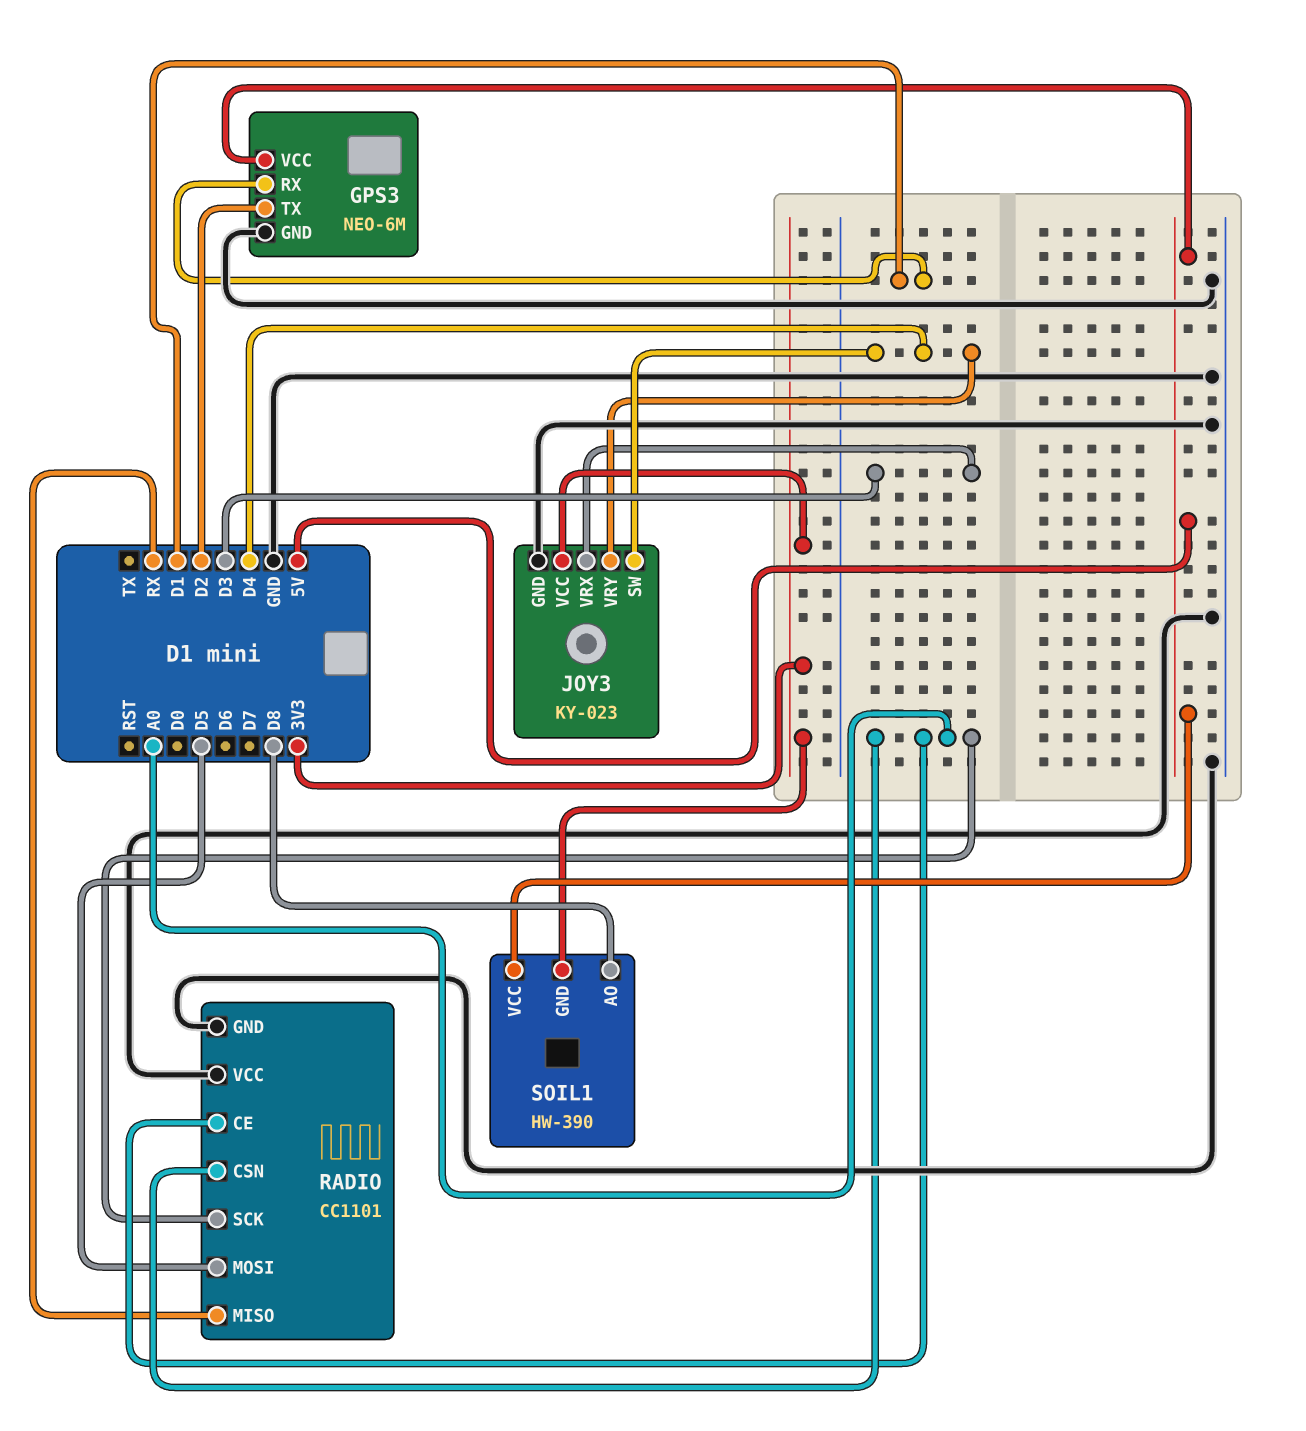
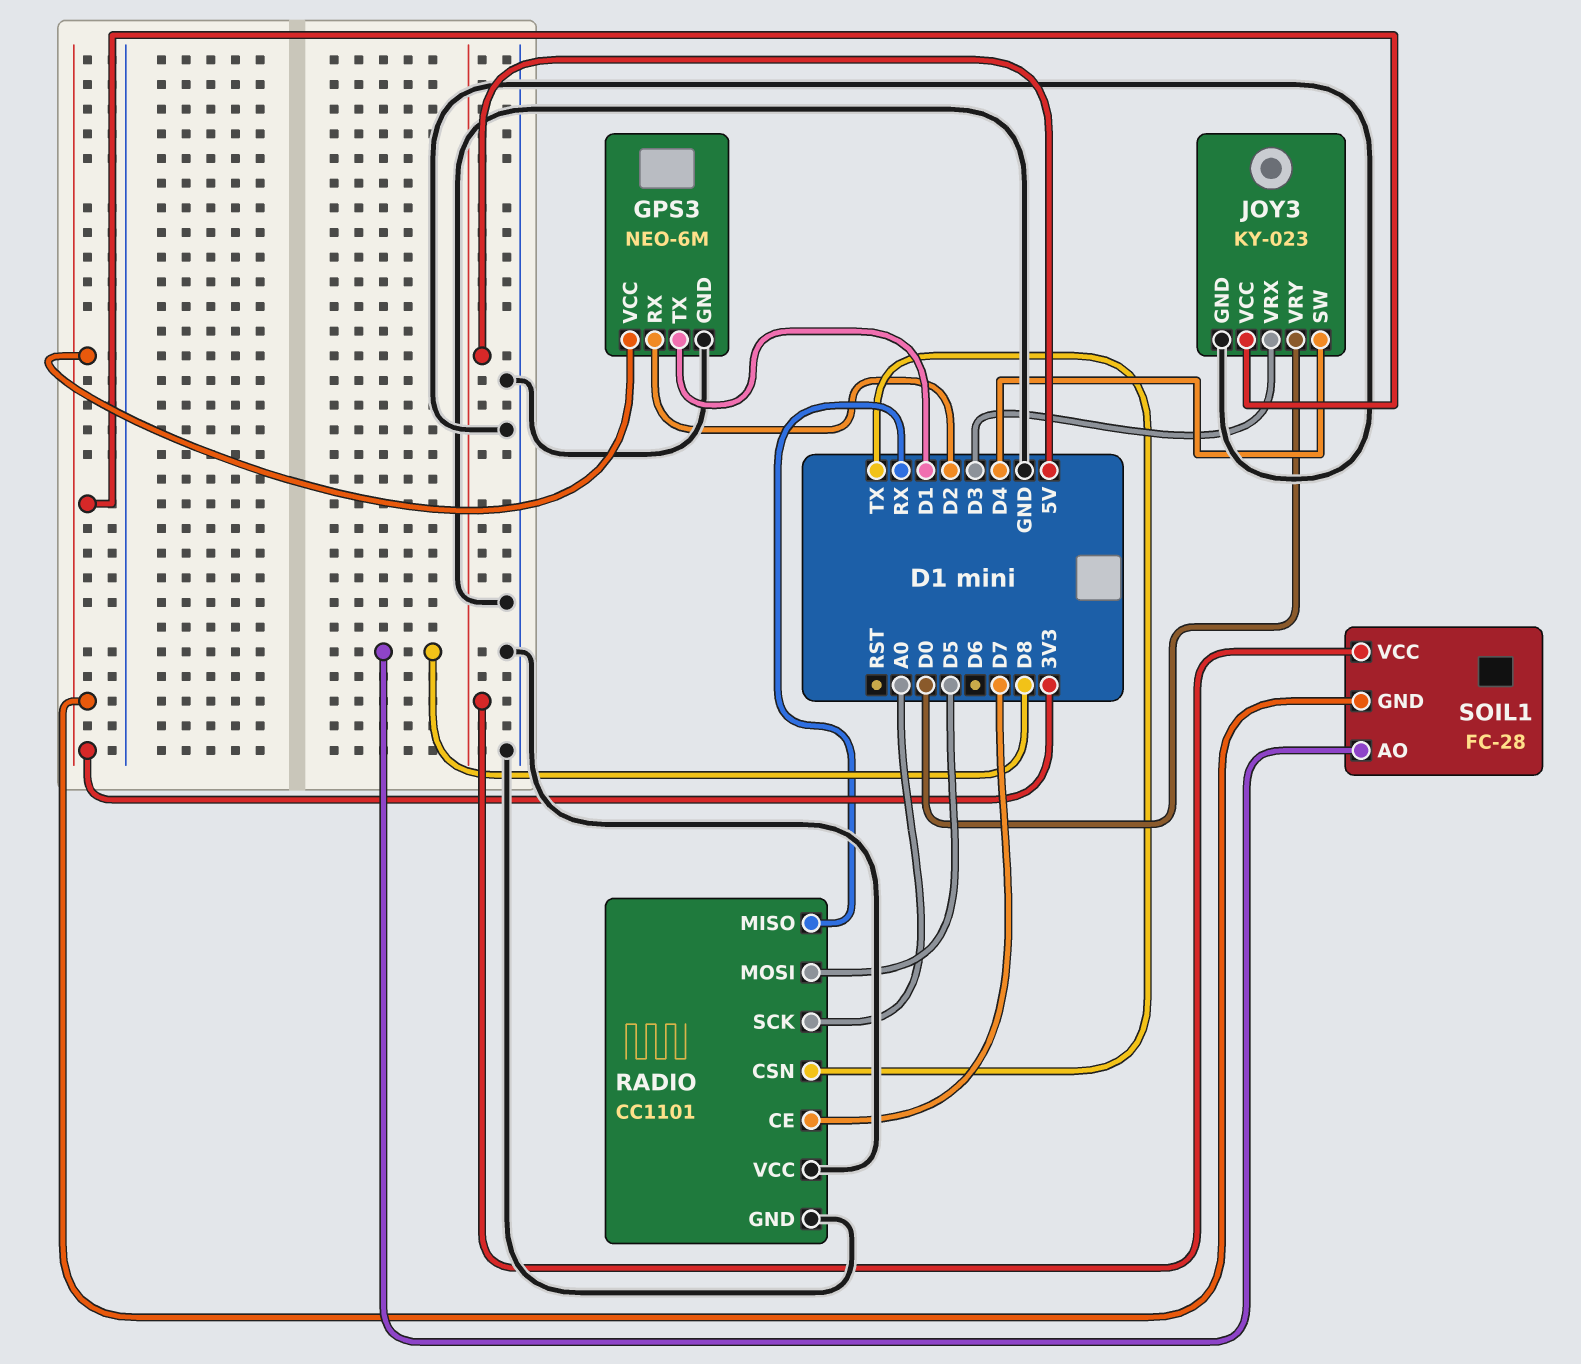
GPS3 pin RX: D1 -> D2
GPS3 pin TX: D2 -> D1
GPS3 pin VCC: 5V -> 3V3
JOY3 pin VRY: D4 -> D0
RADIO pin CE: A0 -> D7
RADIO pin CSN: A0 -> TX
SOIL1: HW-390 -> FC-28

